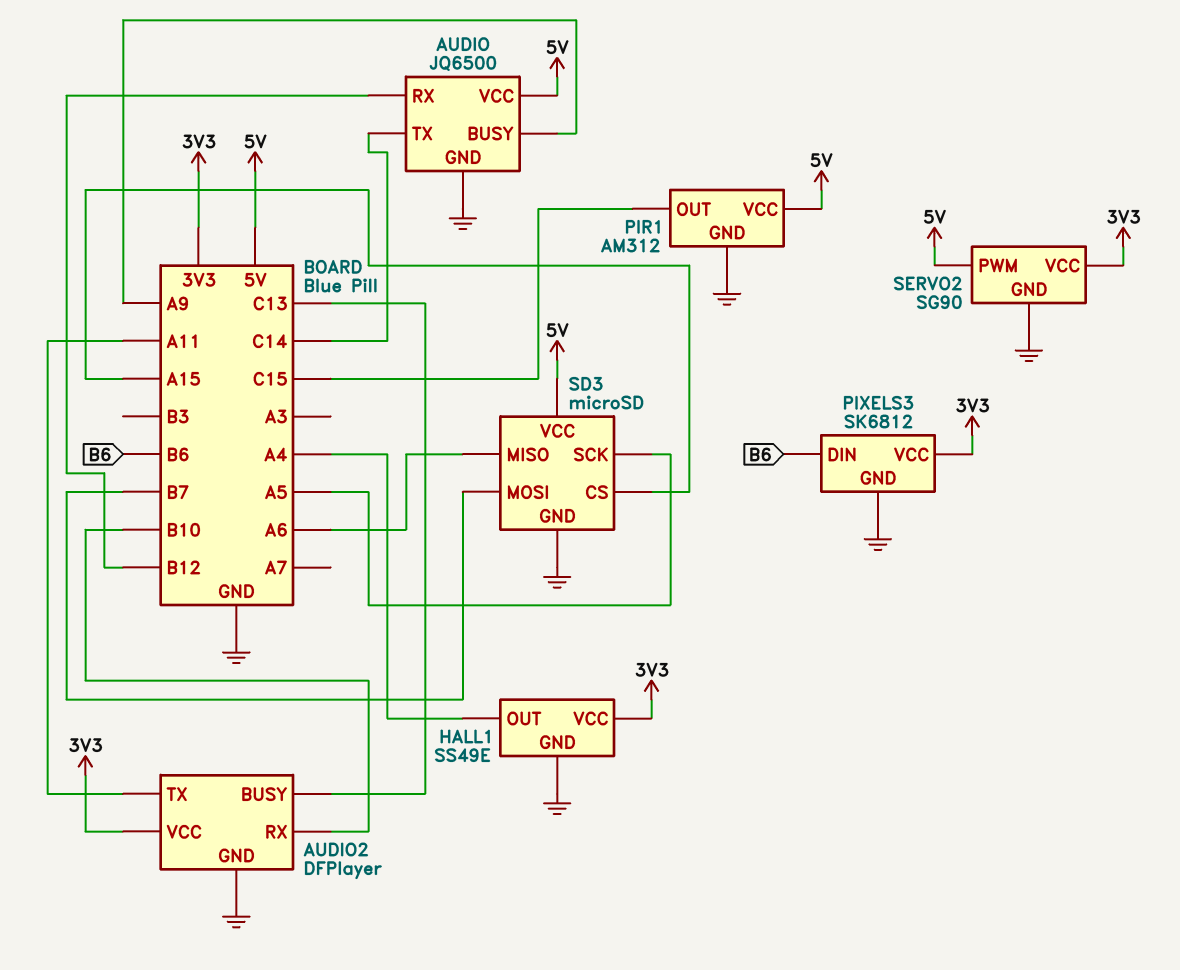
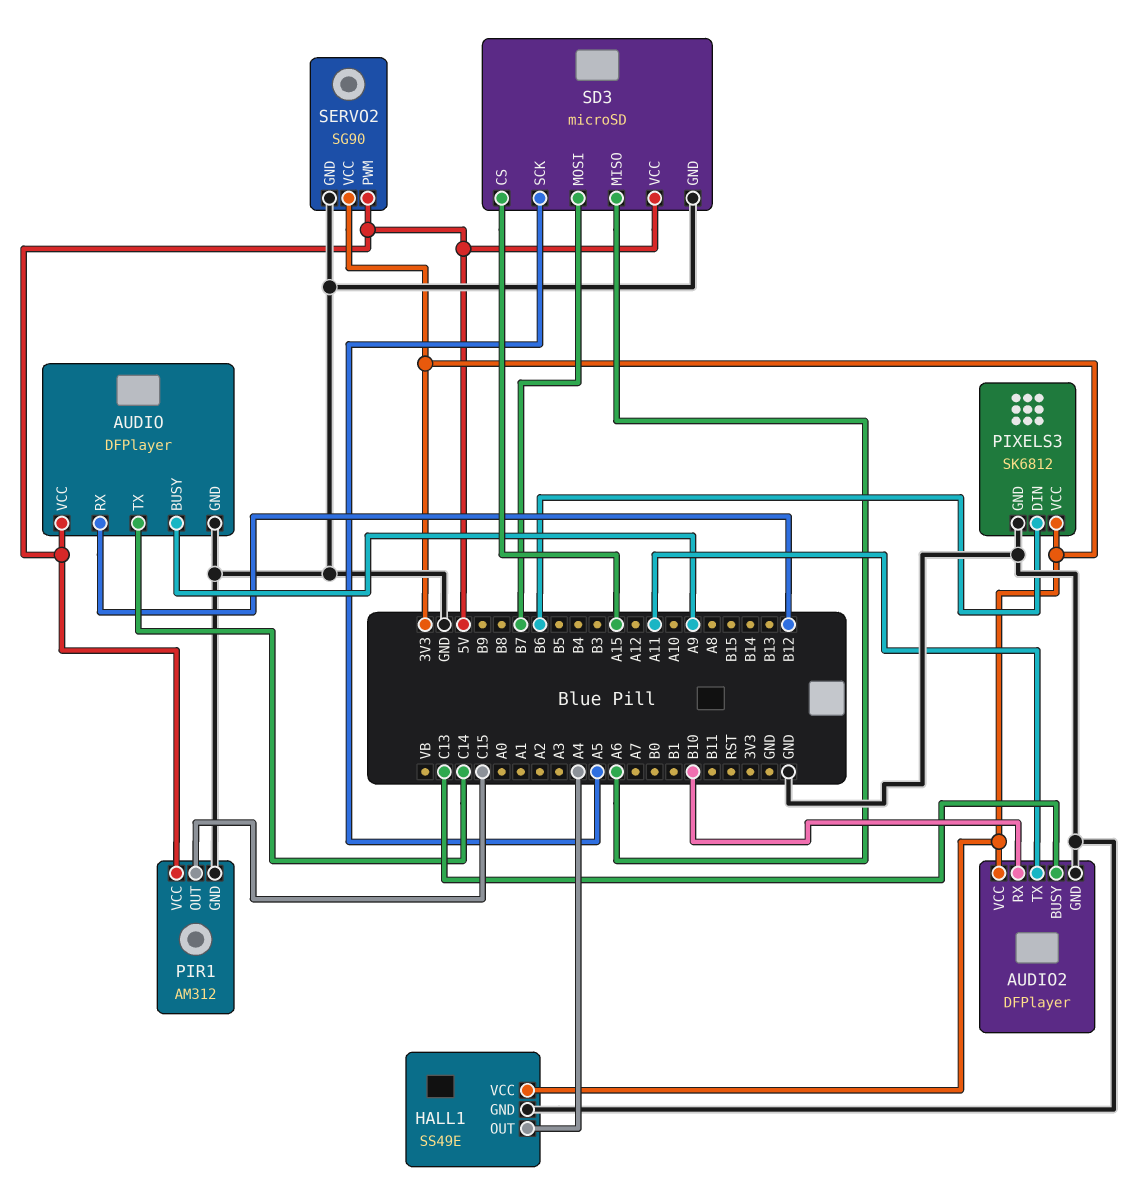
AUDIO: JQ6500 -> DFPlayer

